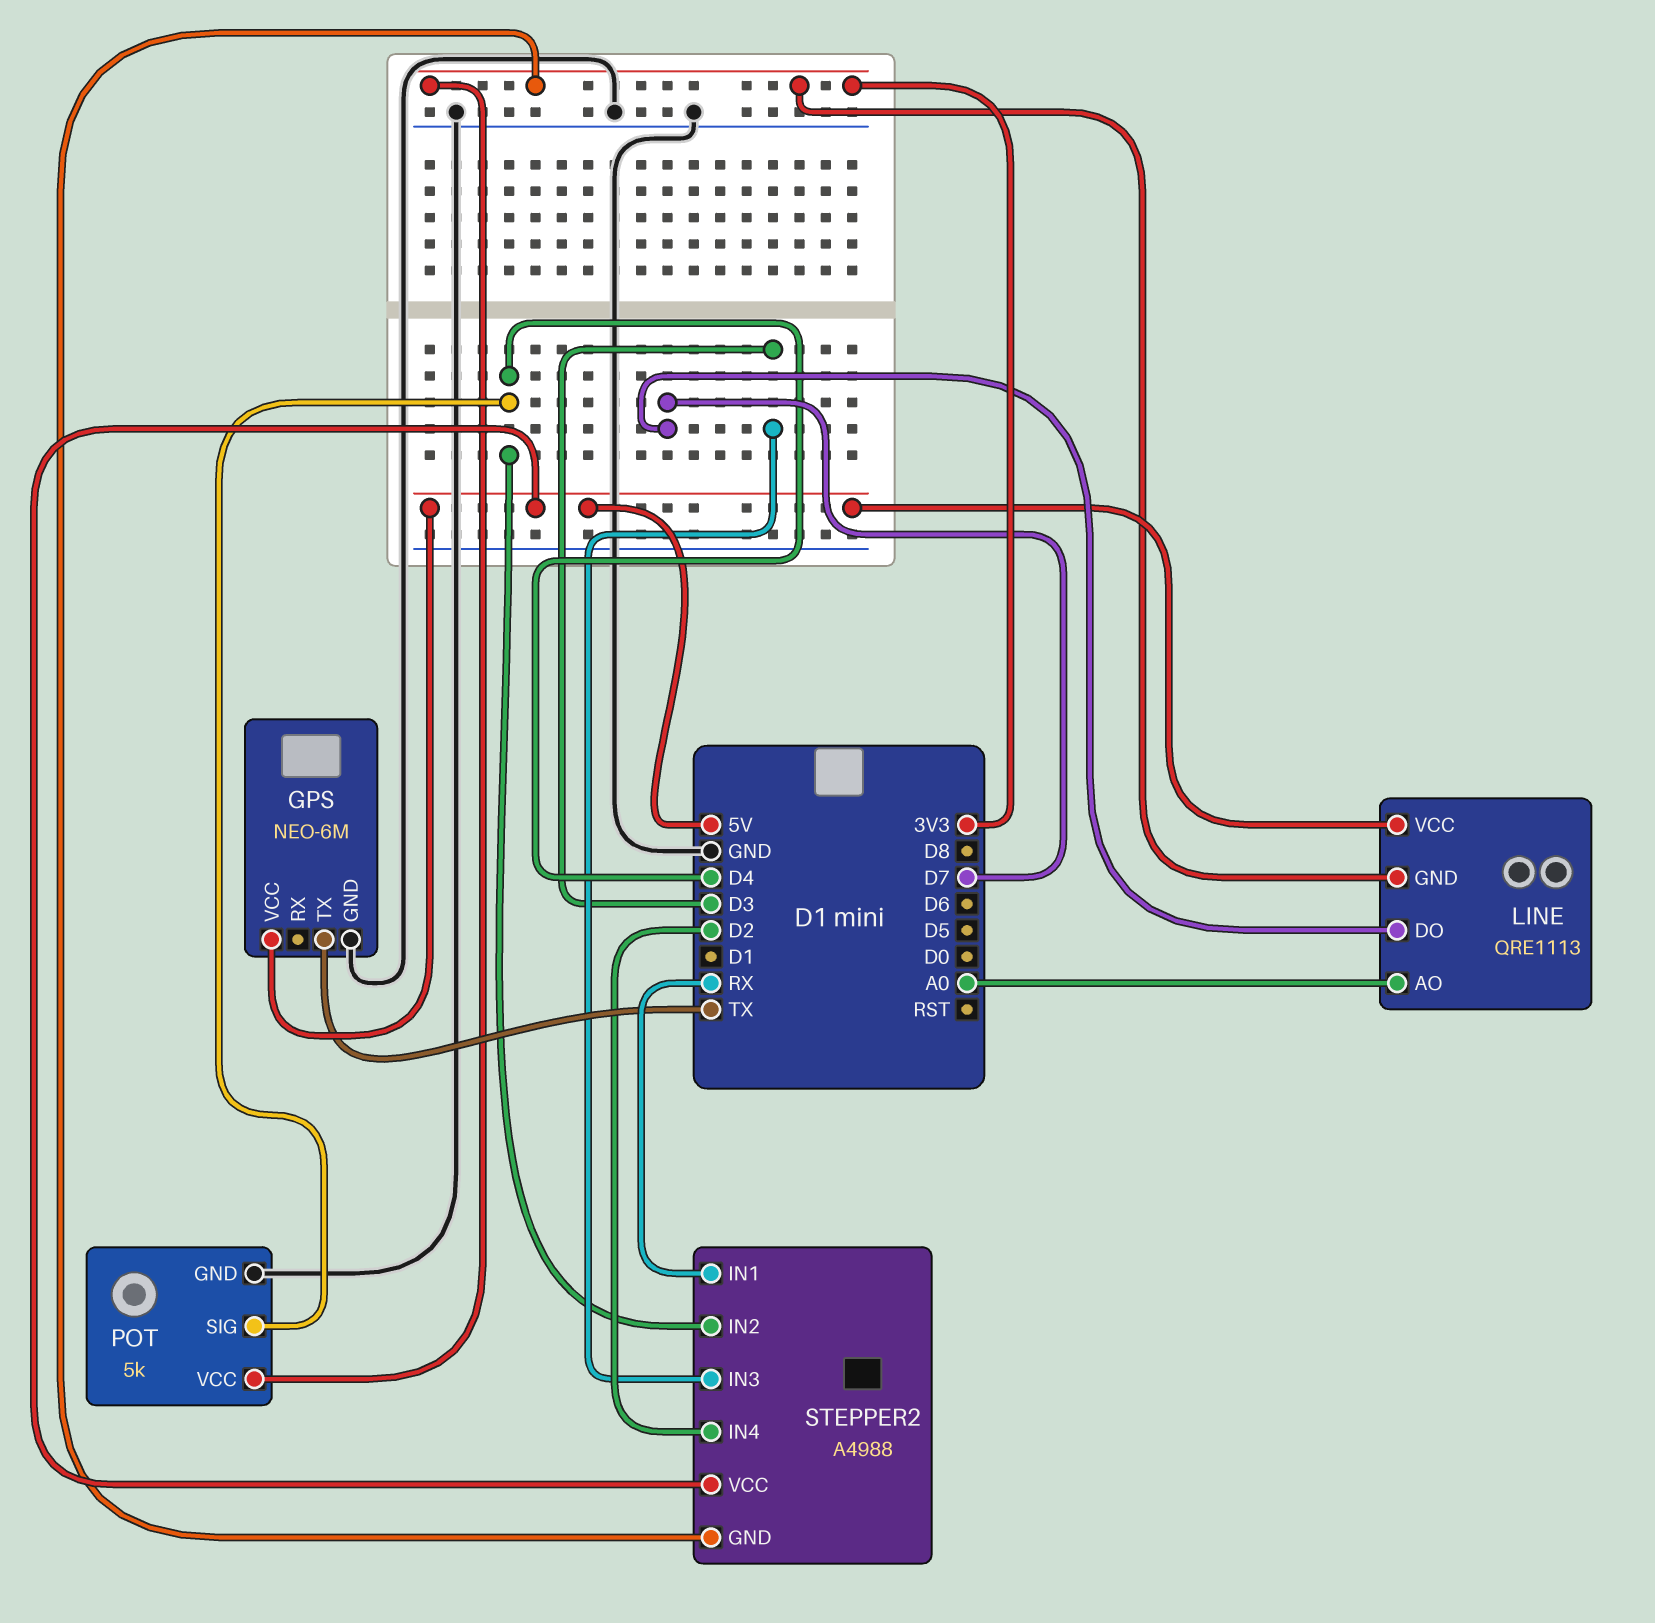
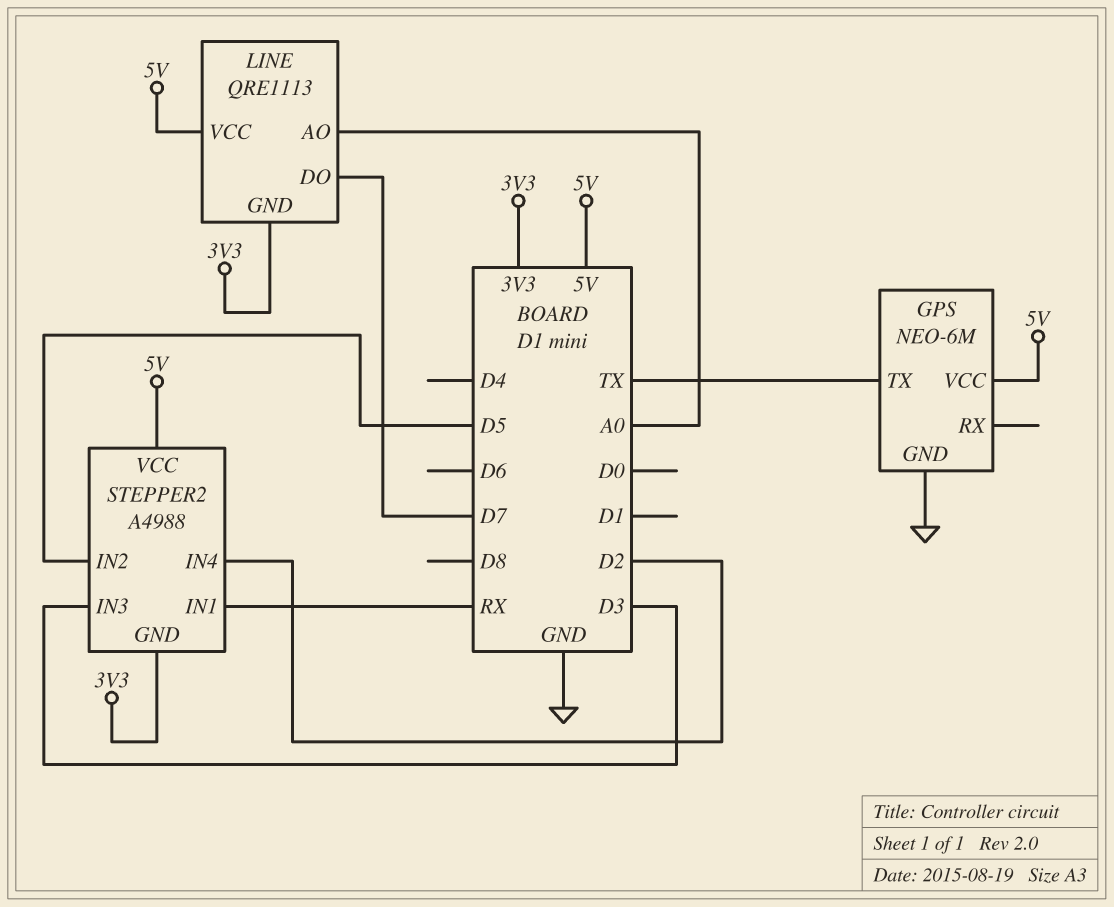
POT: 5k -> none
POT pin GND: GND -> none
POT pin SIG: D4 -> none
POT pin VCC: 3V3 -> none
STEPPER2 pin IN2: D4 -> D5

